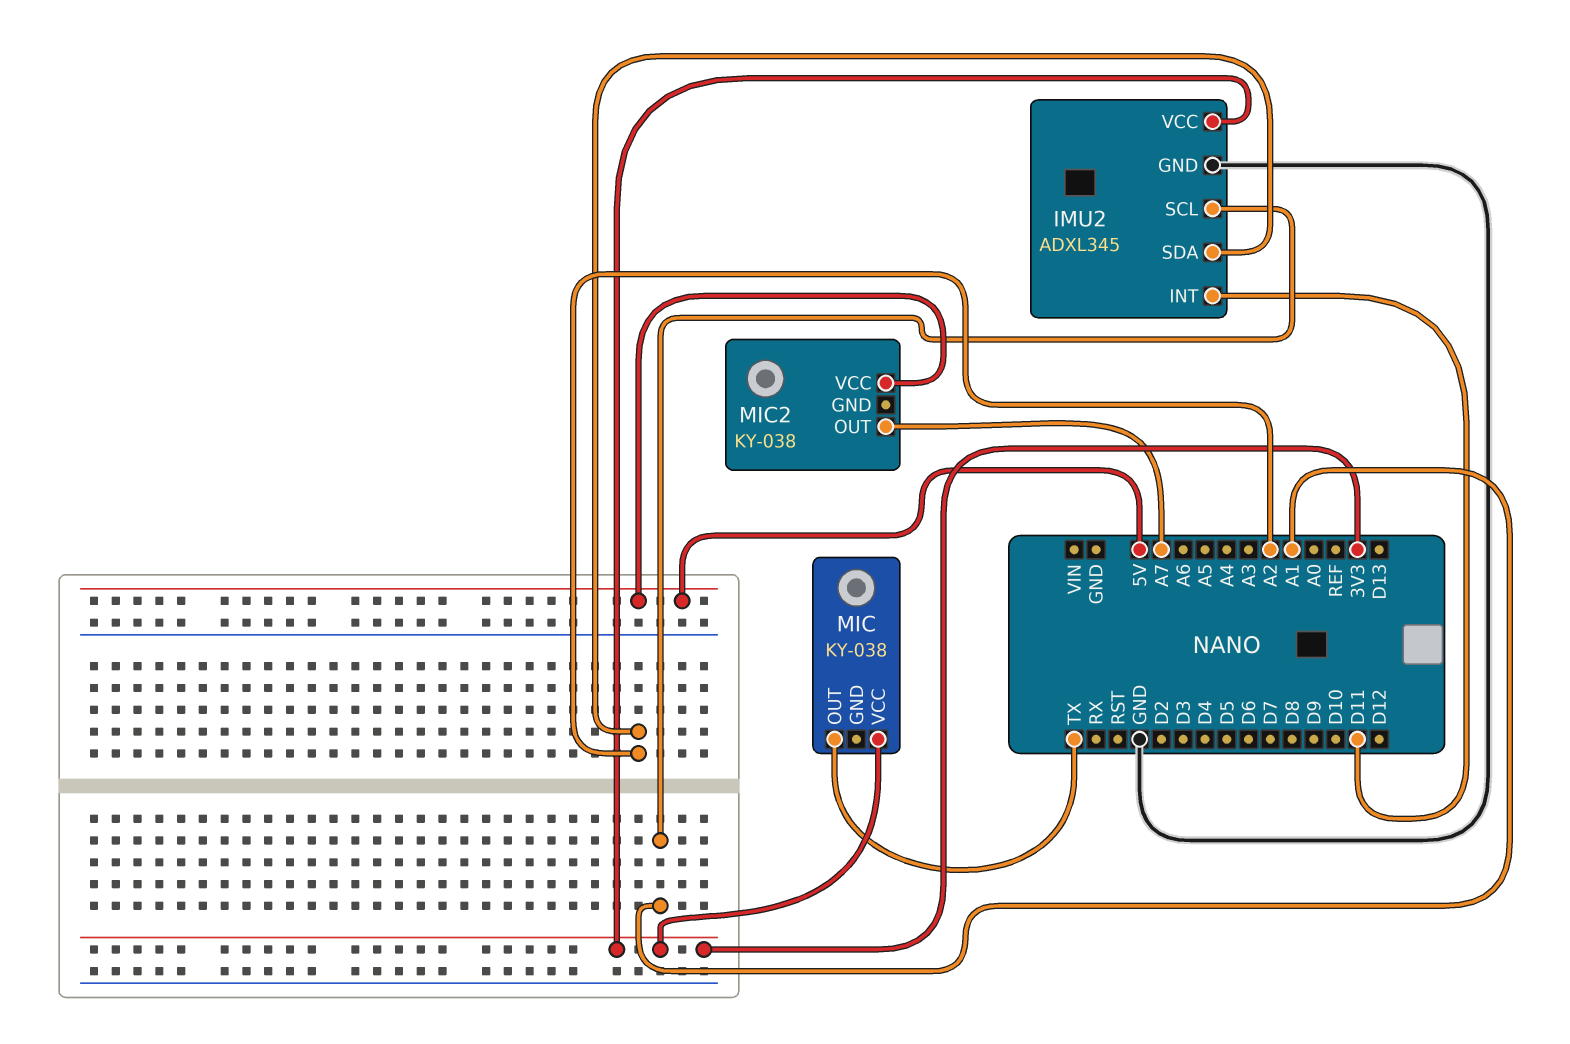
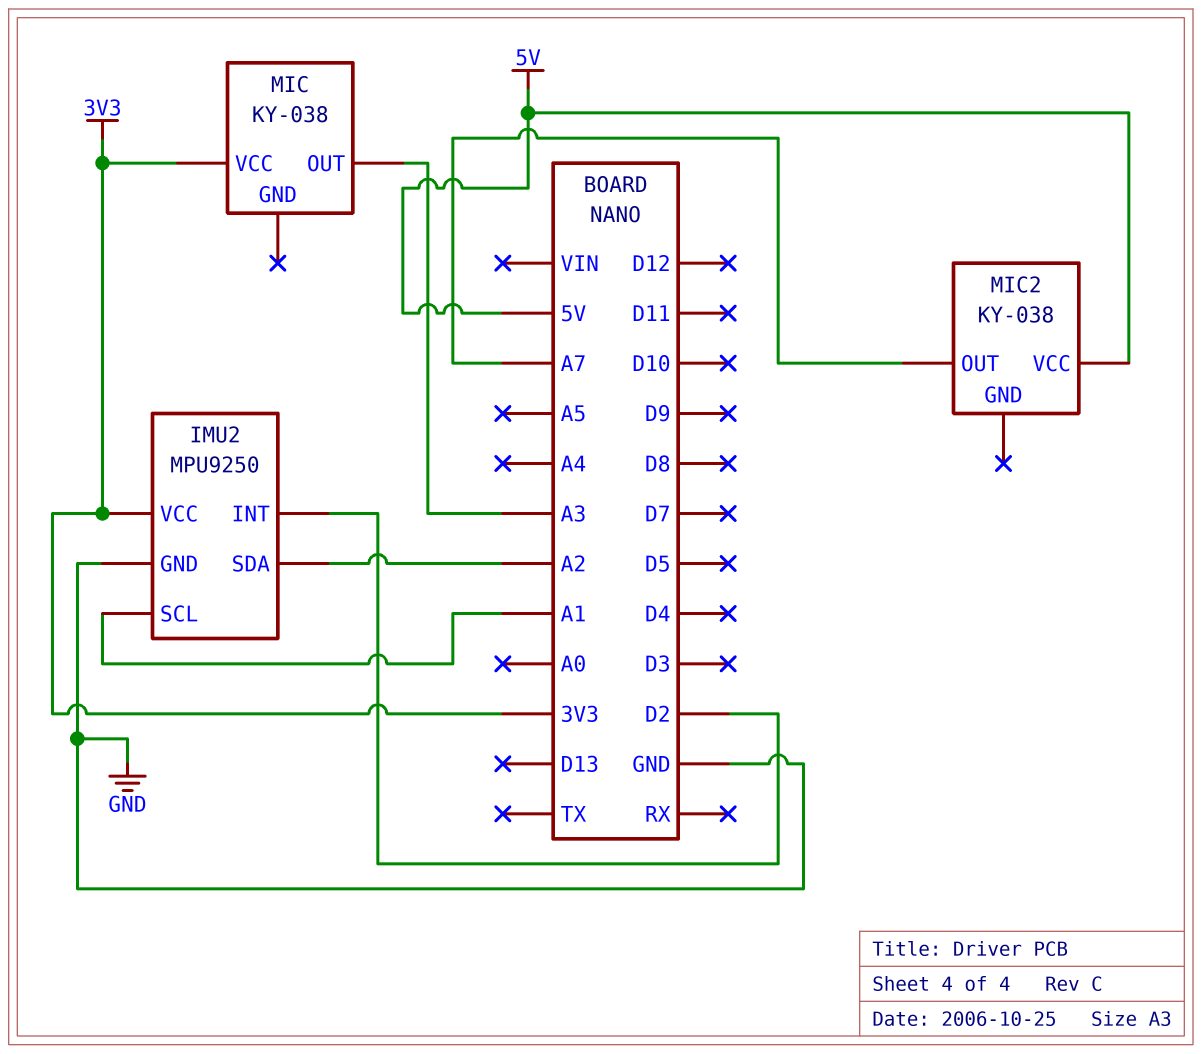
IMU2: ADXL345 -> MPU9250
IMU2 pin INT: D11 -> D2
MIC pin OUT: TX -> A3

